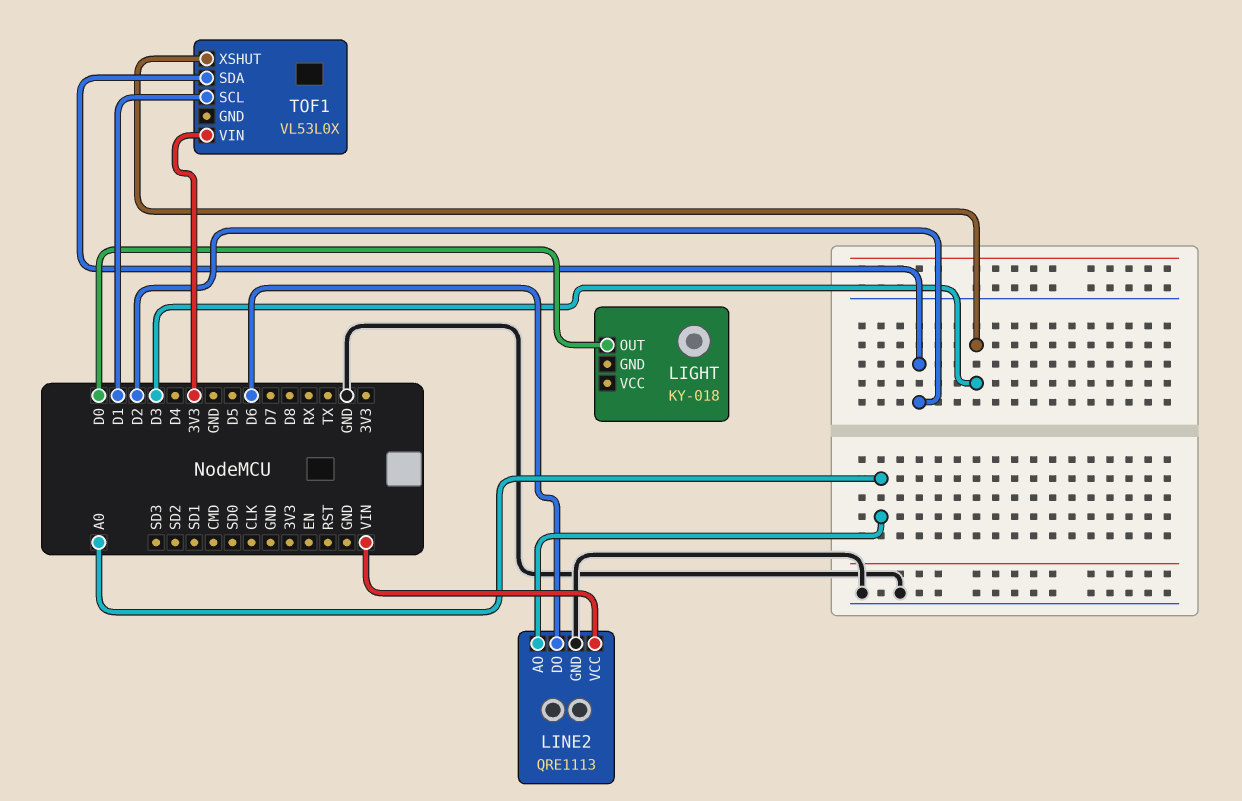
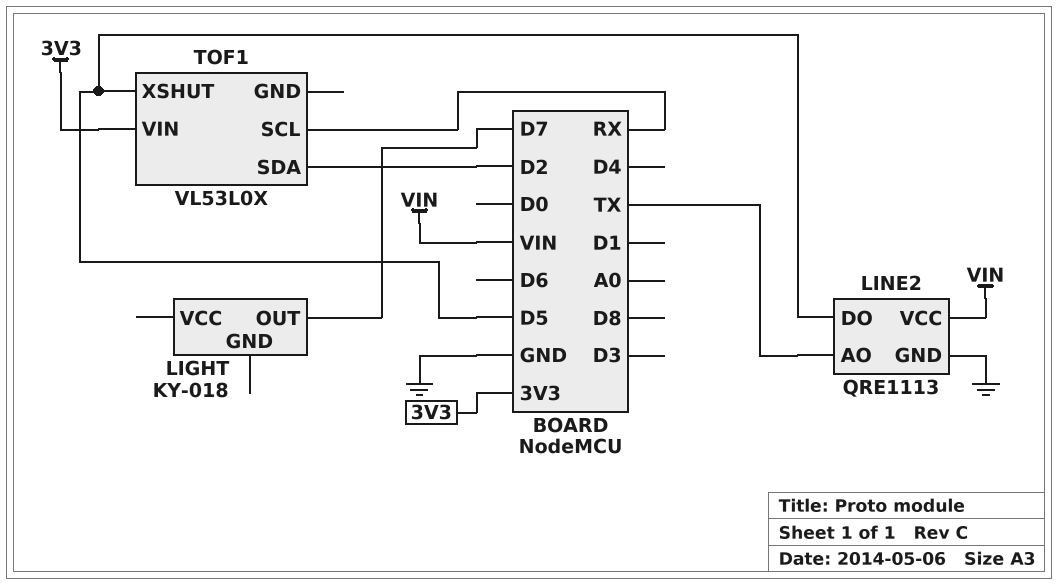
LIGHT pin OUT: D0 -> D7
LINE2 pin AO: A0 -> TX
LINE2 pin DO: D6 -> D5
TOF1 pin SCL: D1 -> RX
TOF1 pin XSHUT: D3 -> D5

